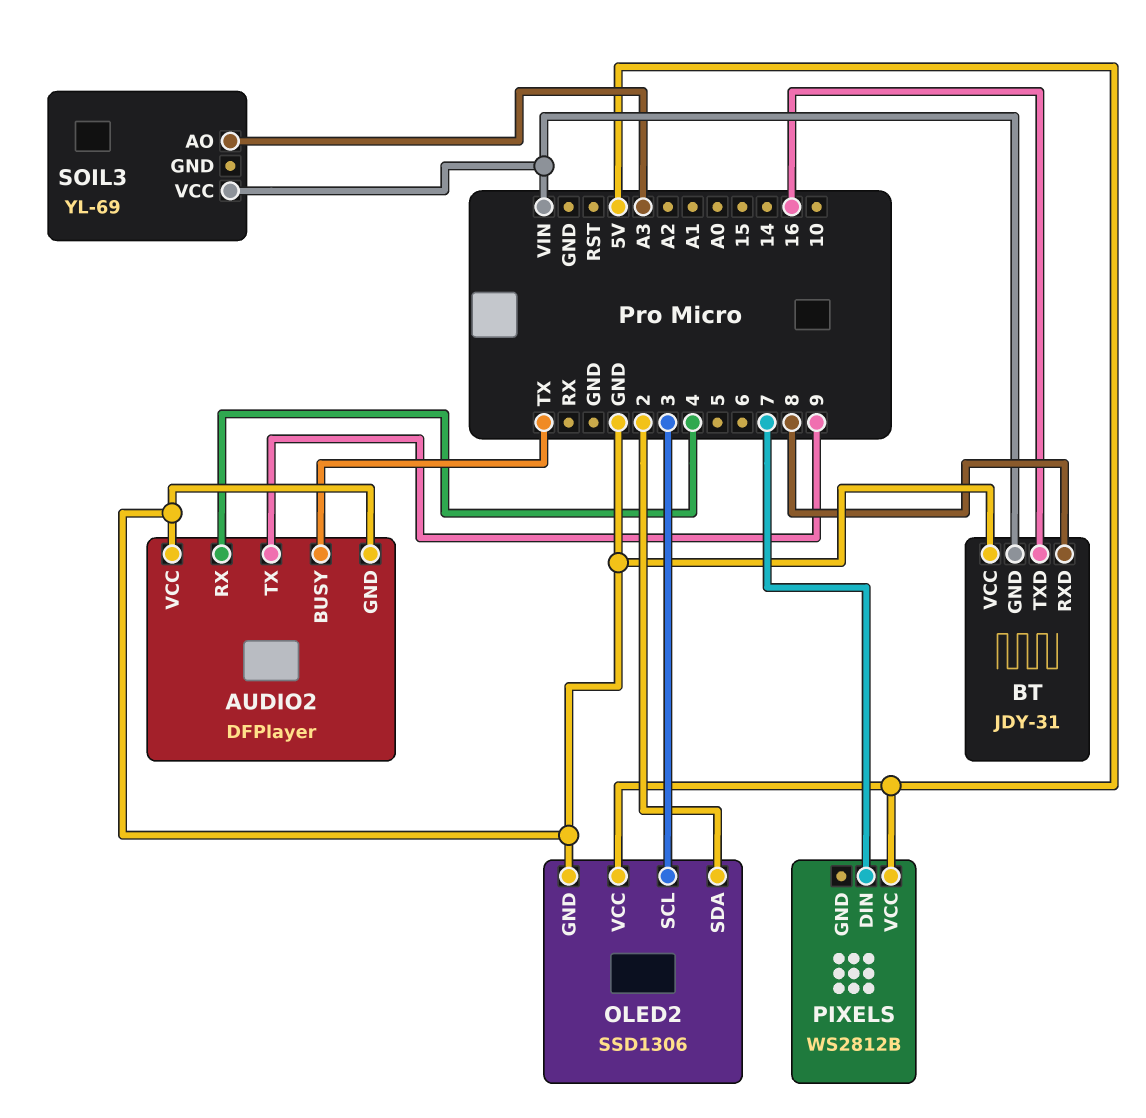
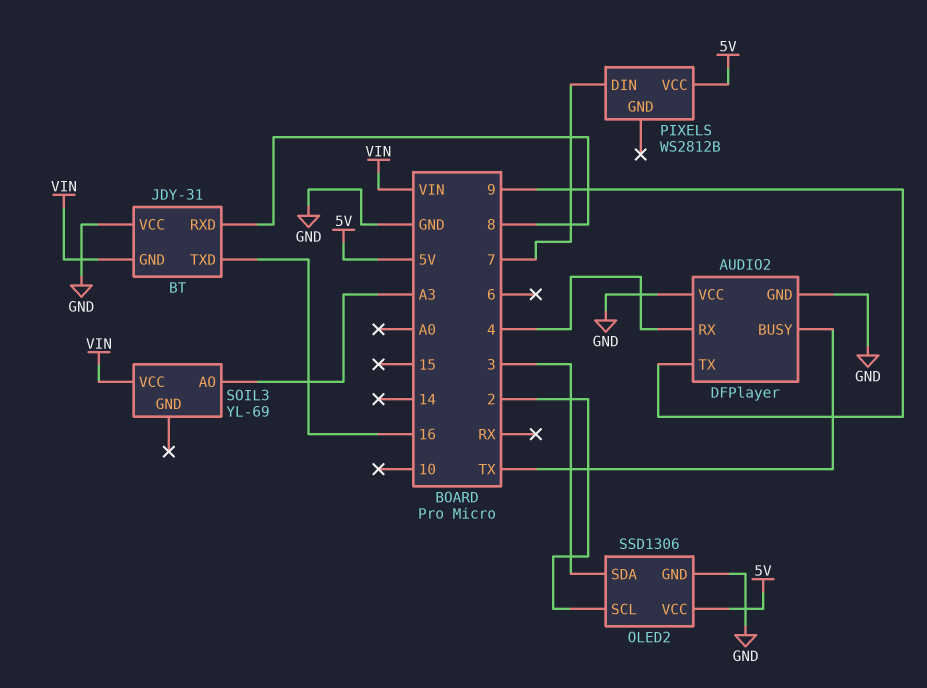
OLED2 pin SCL: 3 -> 2
OLED2 pin SDA: 2 -> 3

